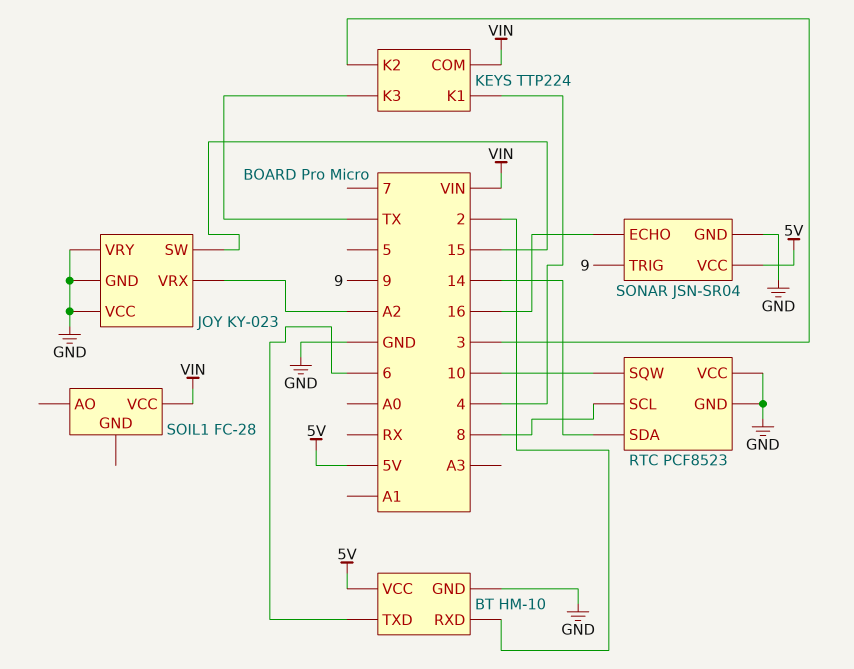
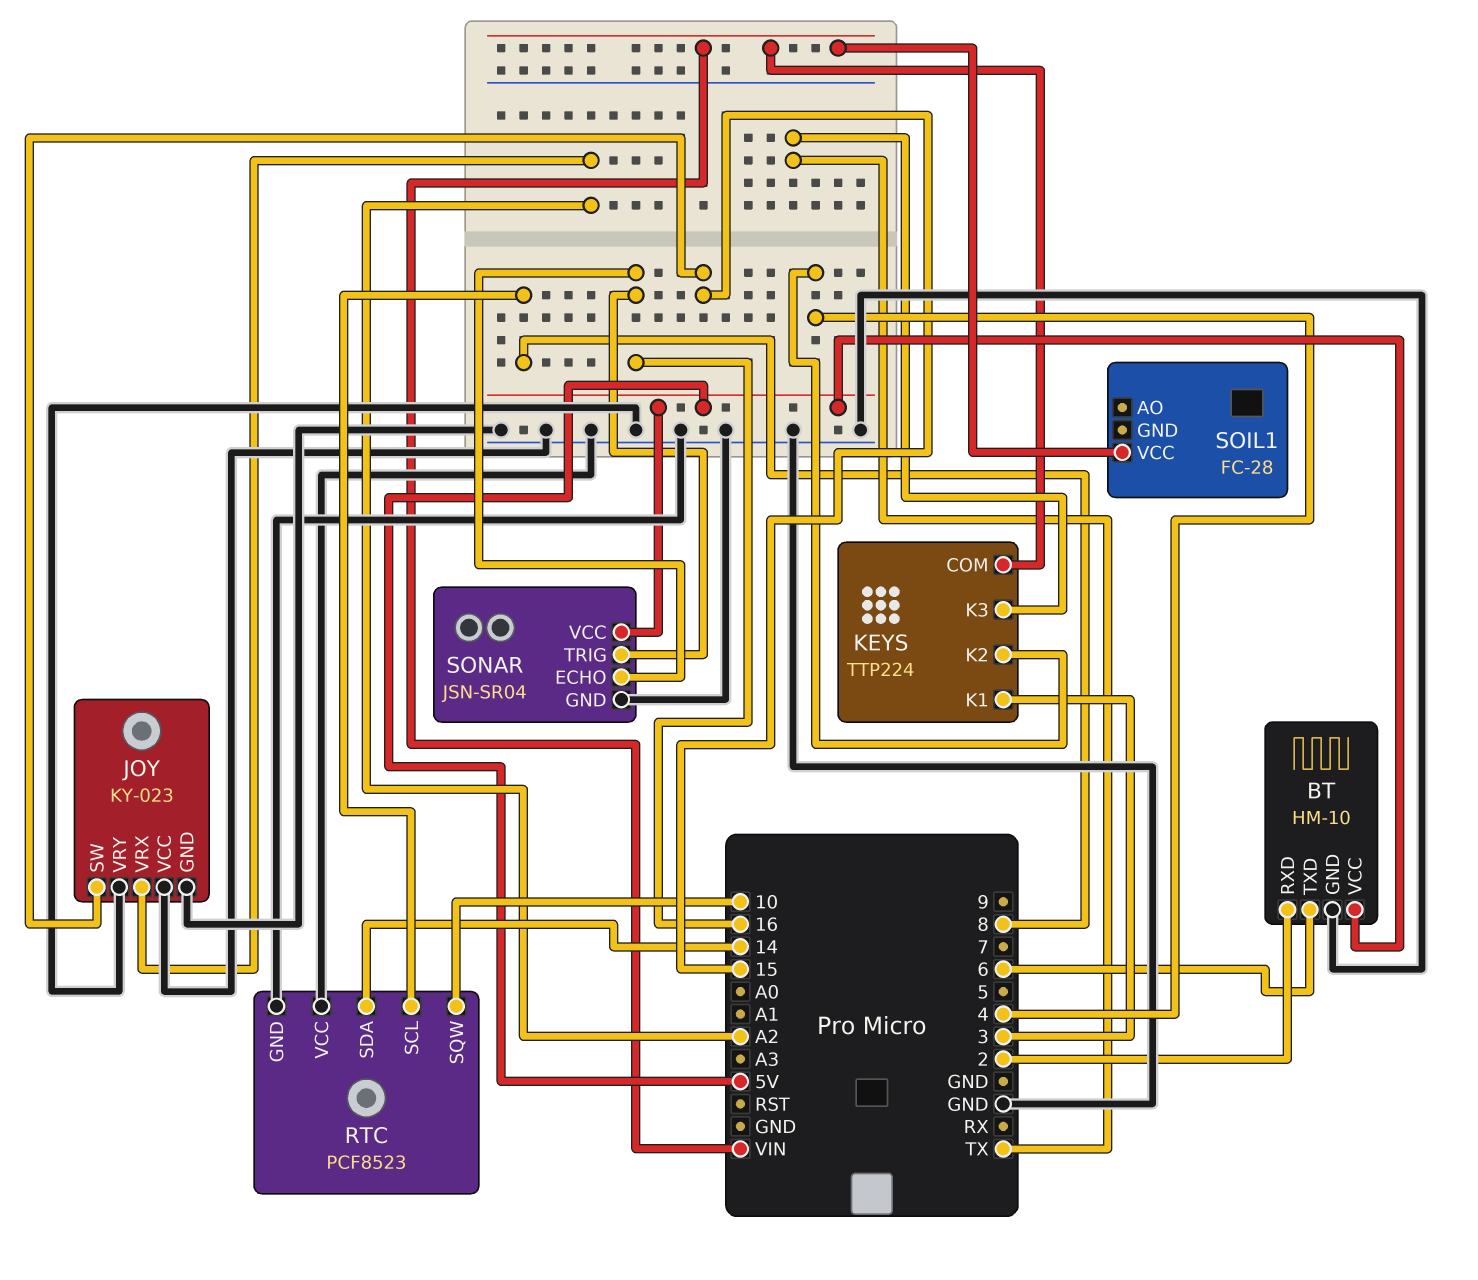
KEYS pin K1: 4 -> 3
KEYS pin K2: 3 -> 4
SONAR pin TRIG: 9 -> 16

